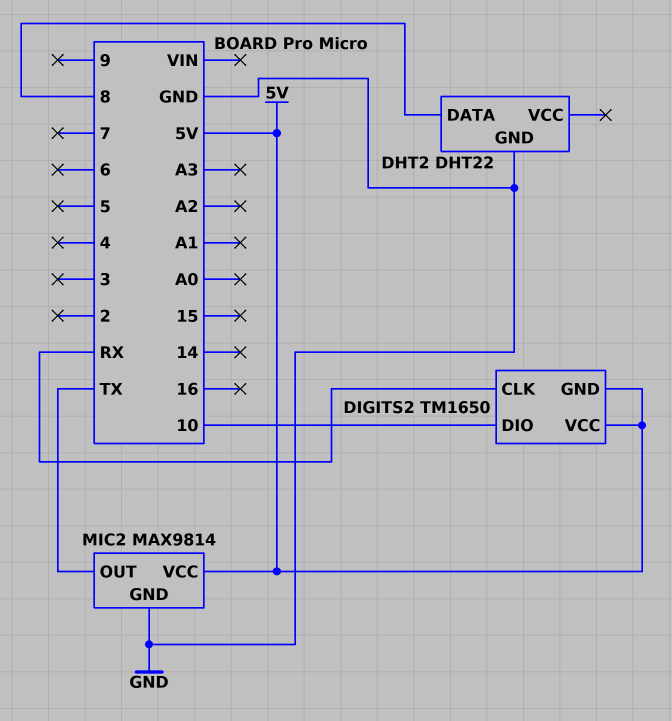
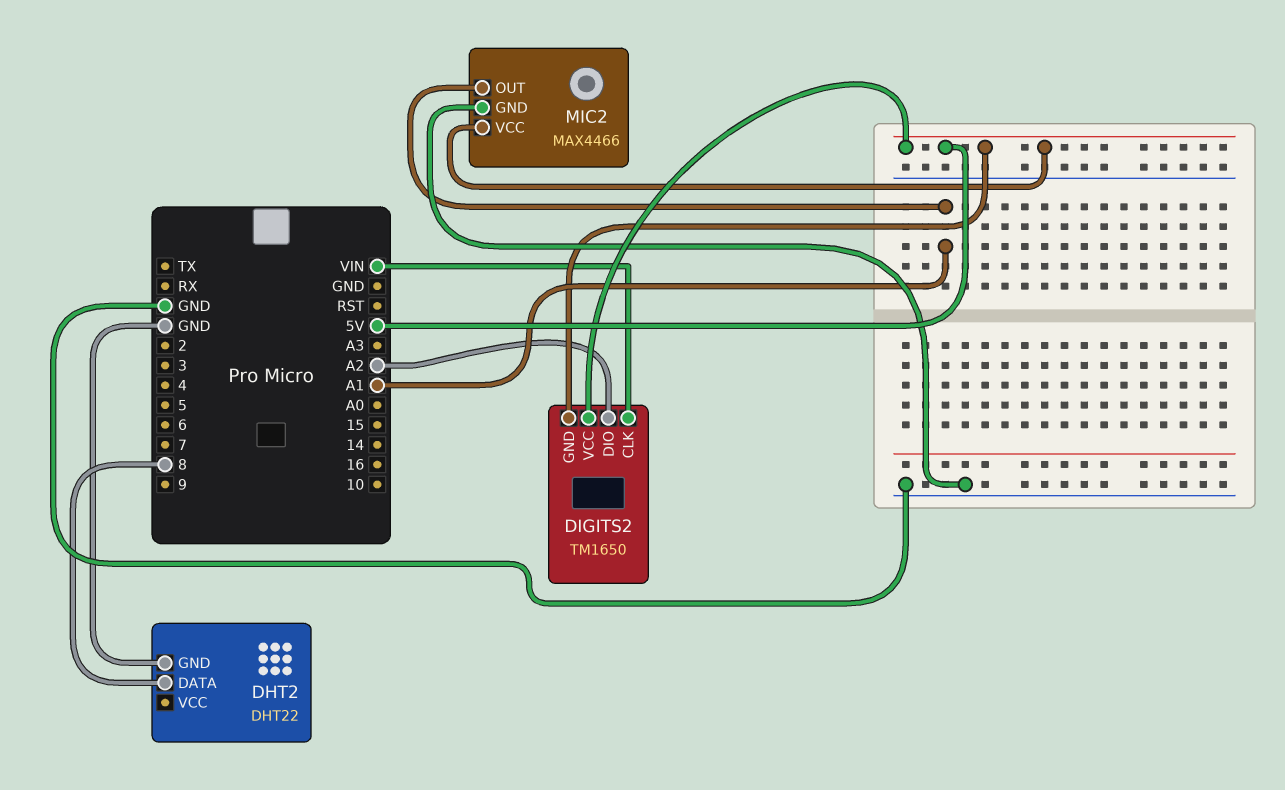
DIGITS2 pin CLK: RX -> VIN
DIGITS2 pin DIO: 10 -> A2
MIC2: MAX9814 -> MAX4466
MIC2 pin OUT: TX -> A1

